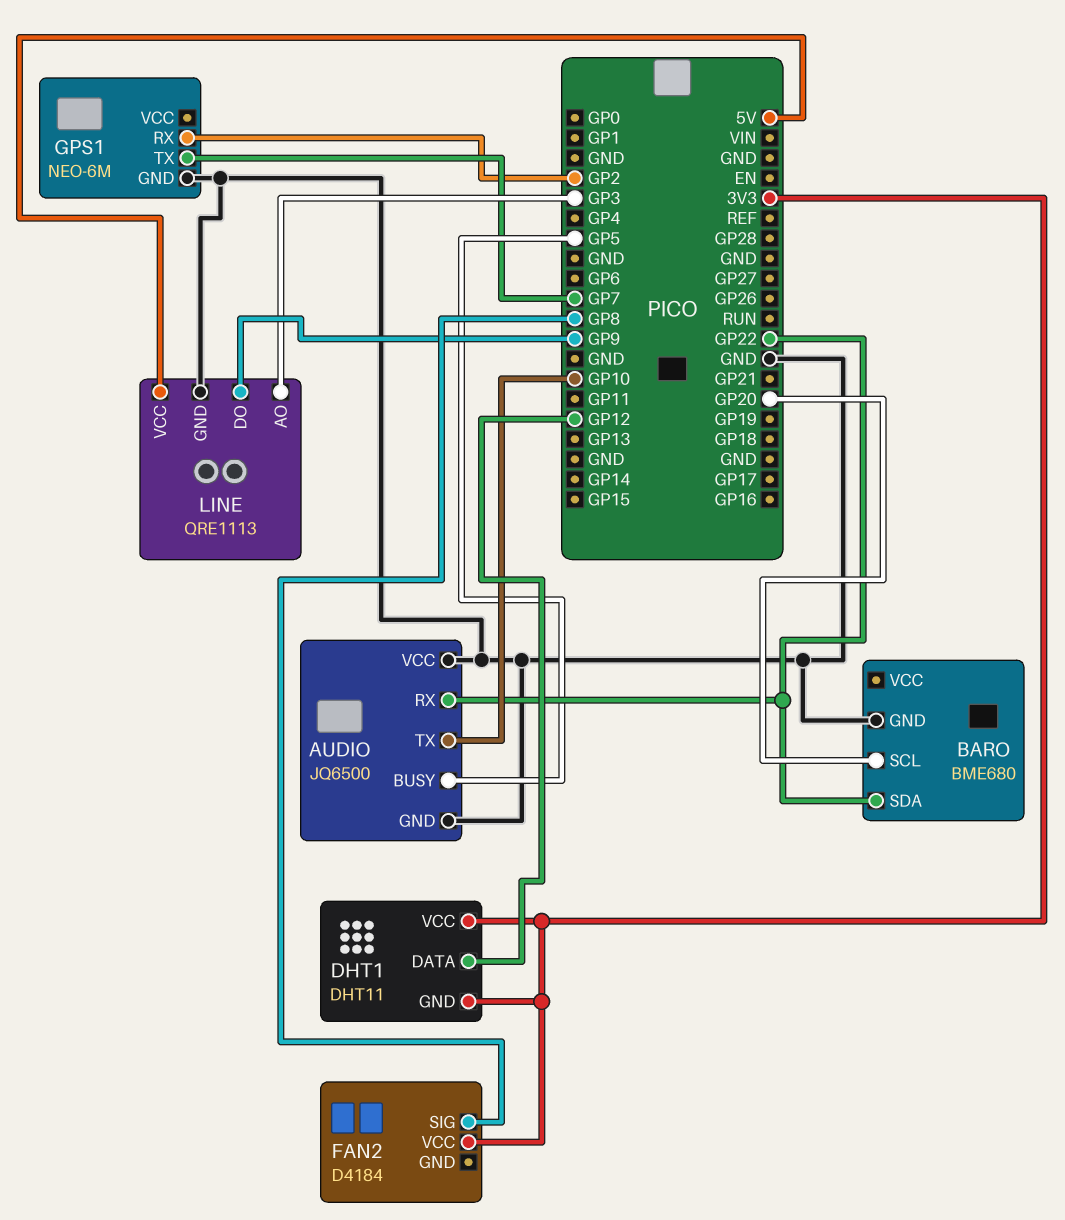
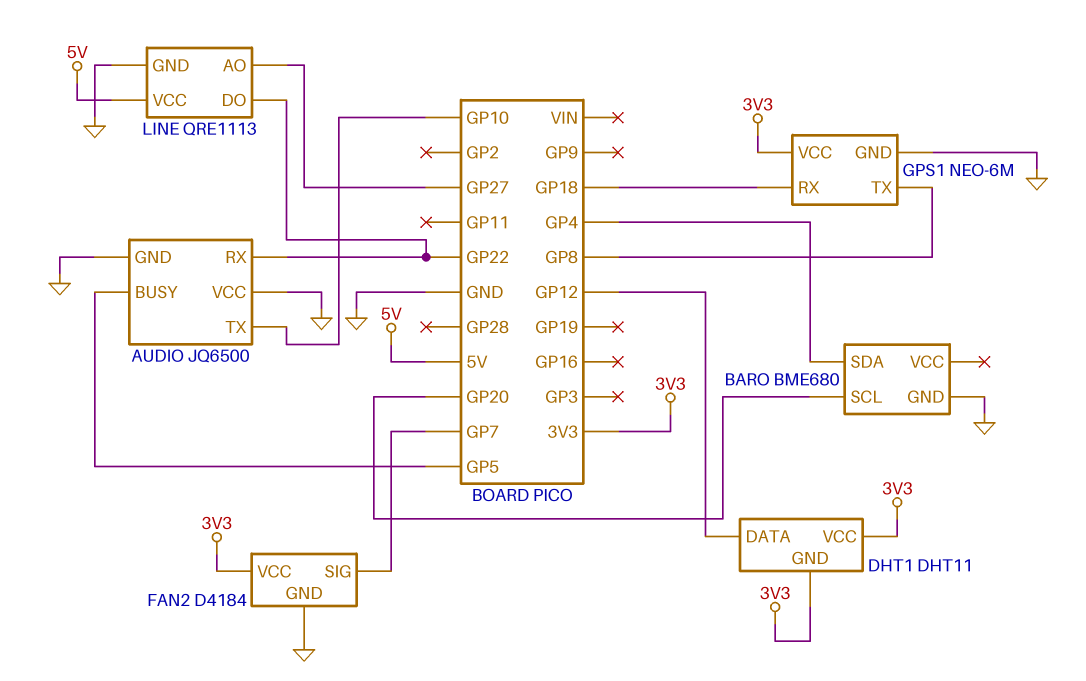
BARO pin SDA: GP22 -> GP4
FAN2 pin GND: none -> GND
FAN2 pin SIG: GP8 -> GP7
GPS1 pin RX: GP2 -> GP18
GPS1 pin TX: GP7 -> GP8
GPS1 pin VCC: none -> 3V3
LINE pin AO: GP3 -> GP27
LINE pin DO: GP9 -> GP22

